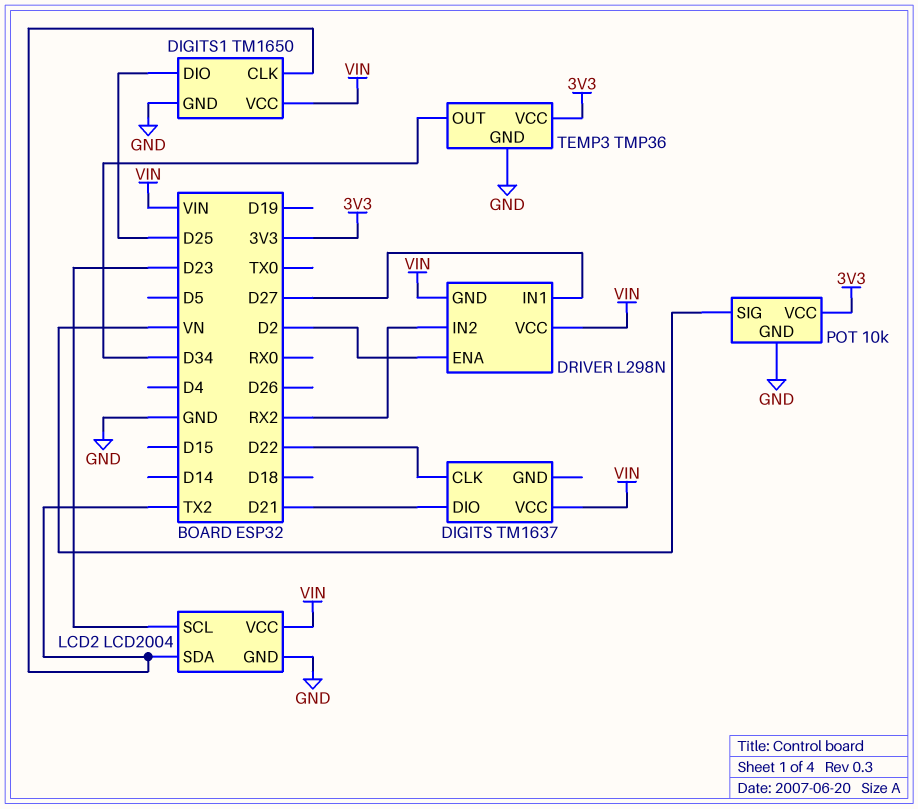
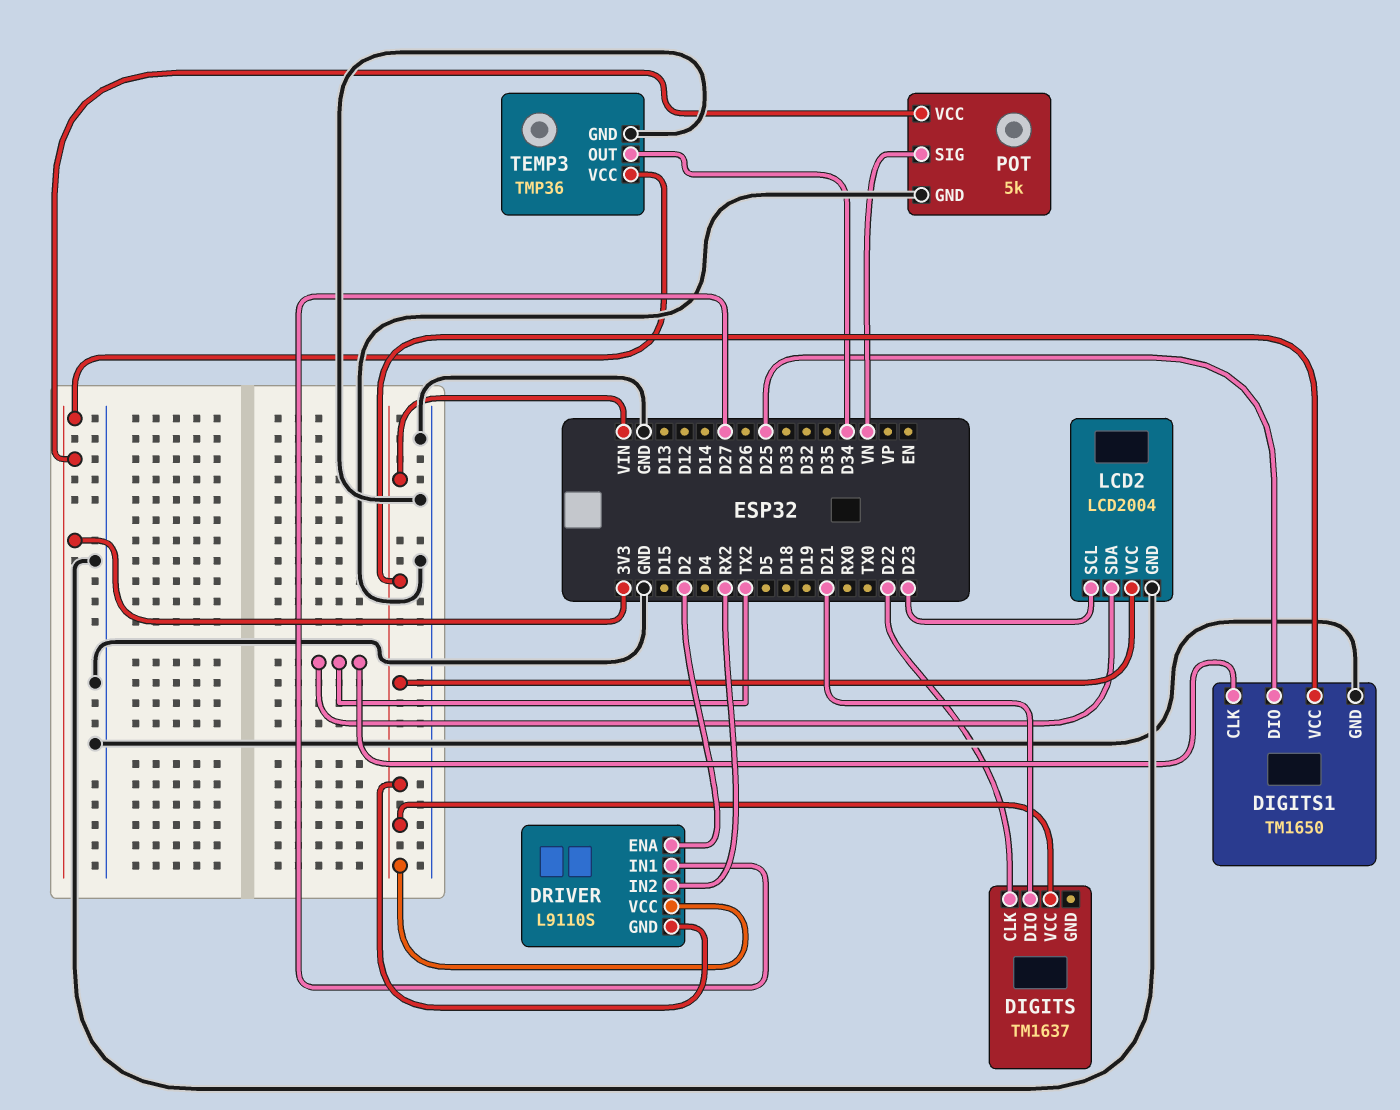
DRIVER: L298N -> L9110S
POT: 10k -> 5k

